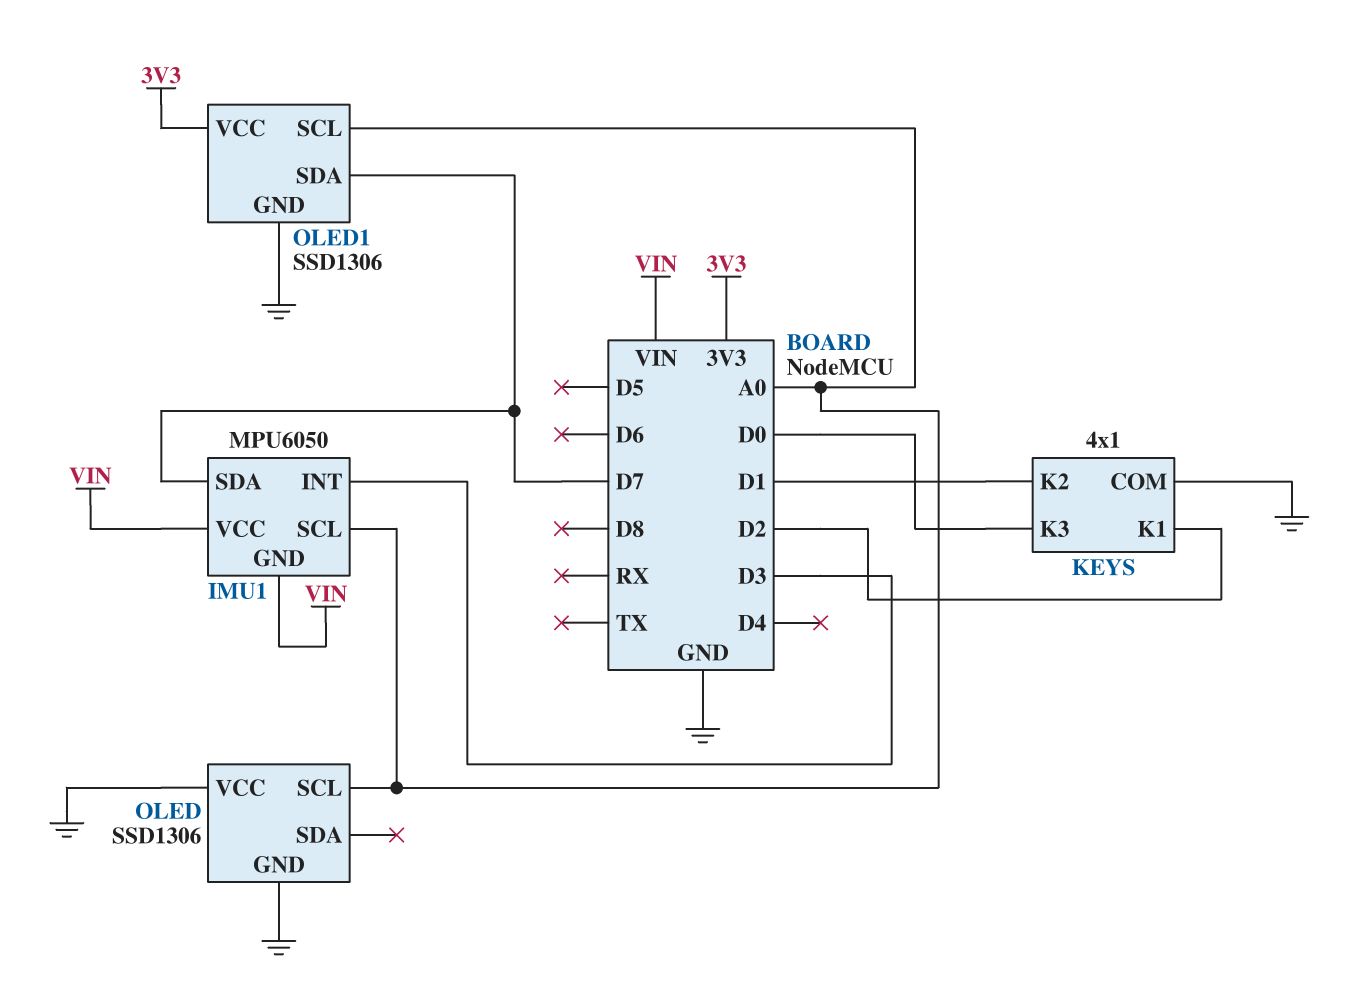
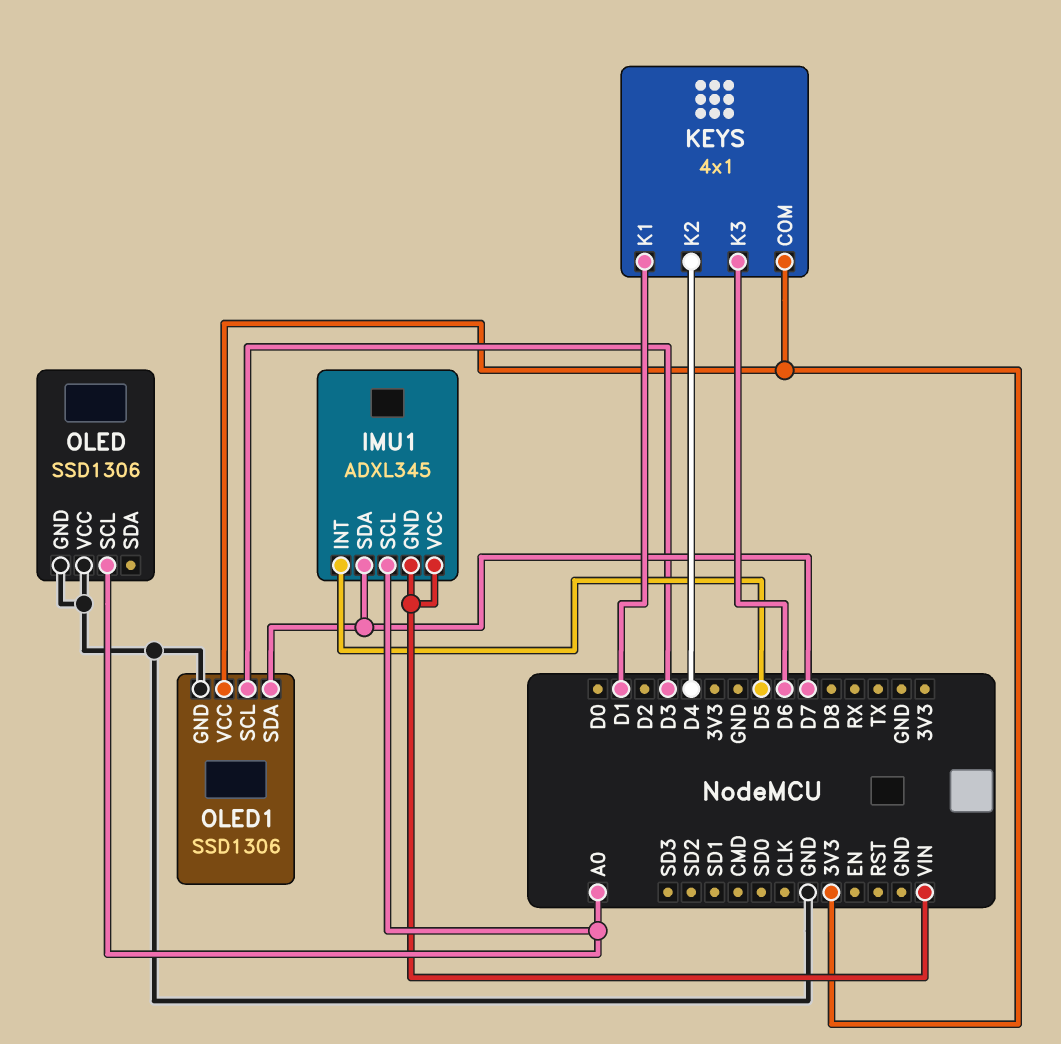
IMU1: MPU6050 -> ADXL345
IMU1 pin INT: D3 -> D5
KEYS pin COM: GND -> 3V3
KEYS pin K1: D2 -> D1
KEYS pin K2: D1 -> D4
KEYS pin K3: D0 -> D6
OLED1 pin SCL: A0 -> D3

